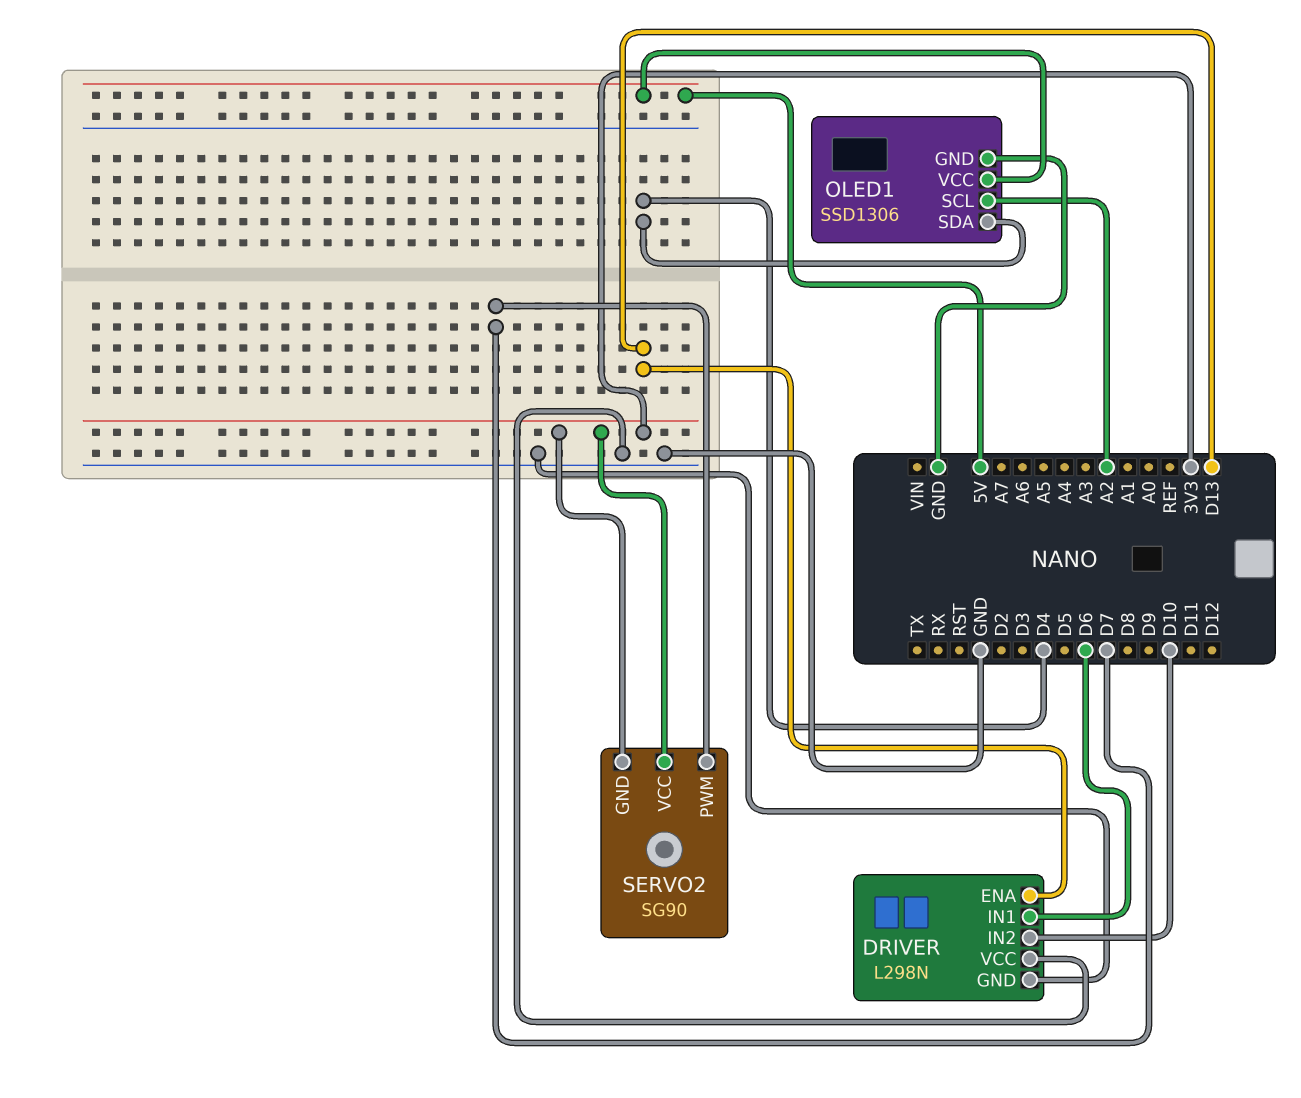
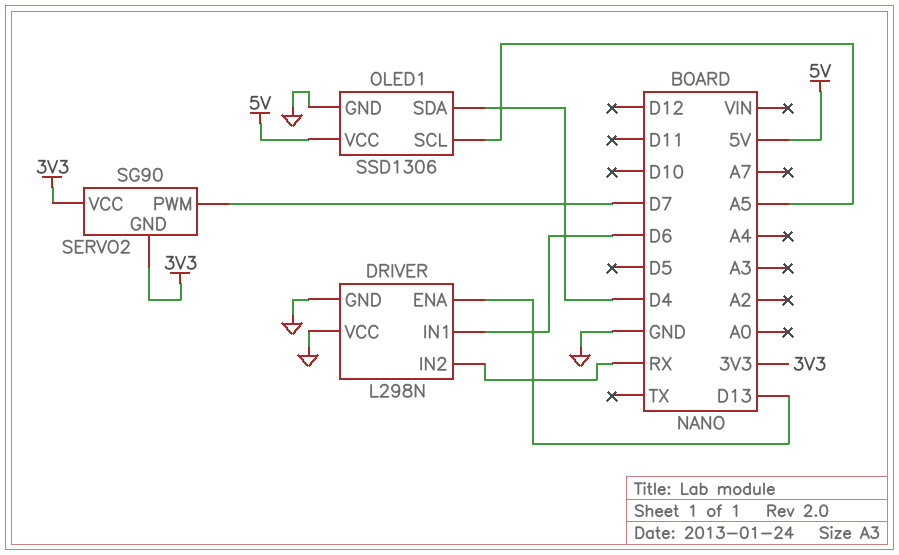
DRIVER pin IN2: D10 -> RX
OLED1 pin SCL: A2 -> A5

